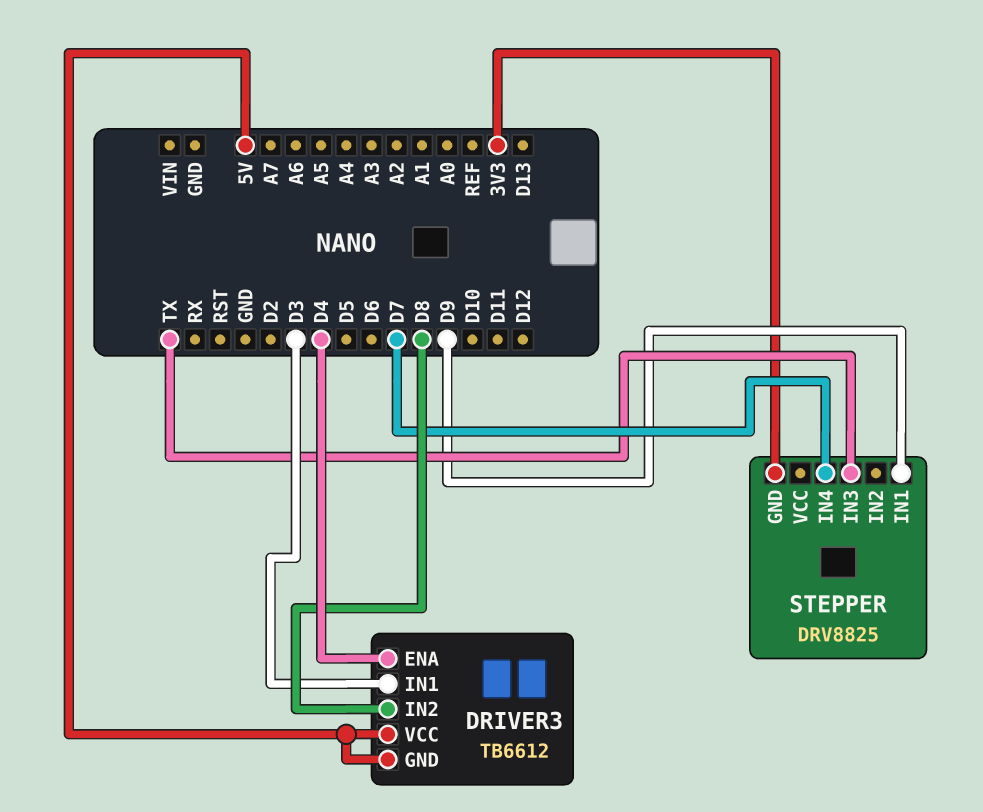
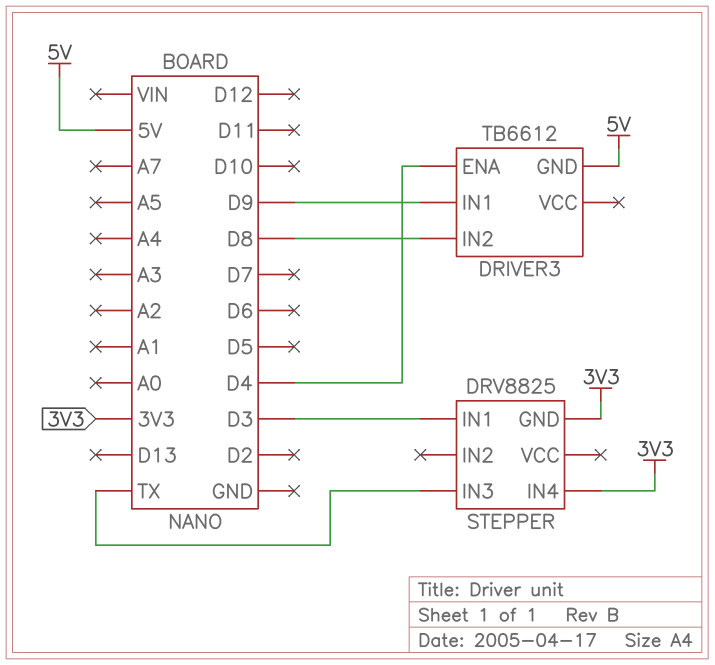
DRIVER3 pin IN1: D3 -> D9
DRIVER3 pin VCC: 5V -> none
STEPPER pin IN1: D9 -> D3
STEPPER pin IN4: D7 -> 3V3

